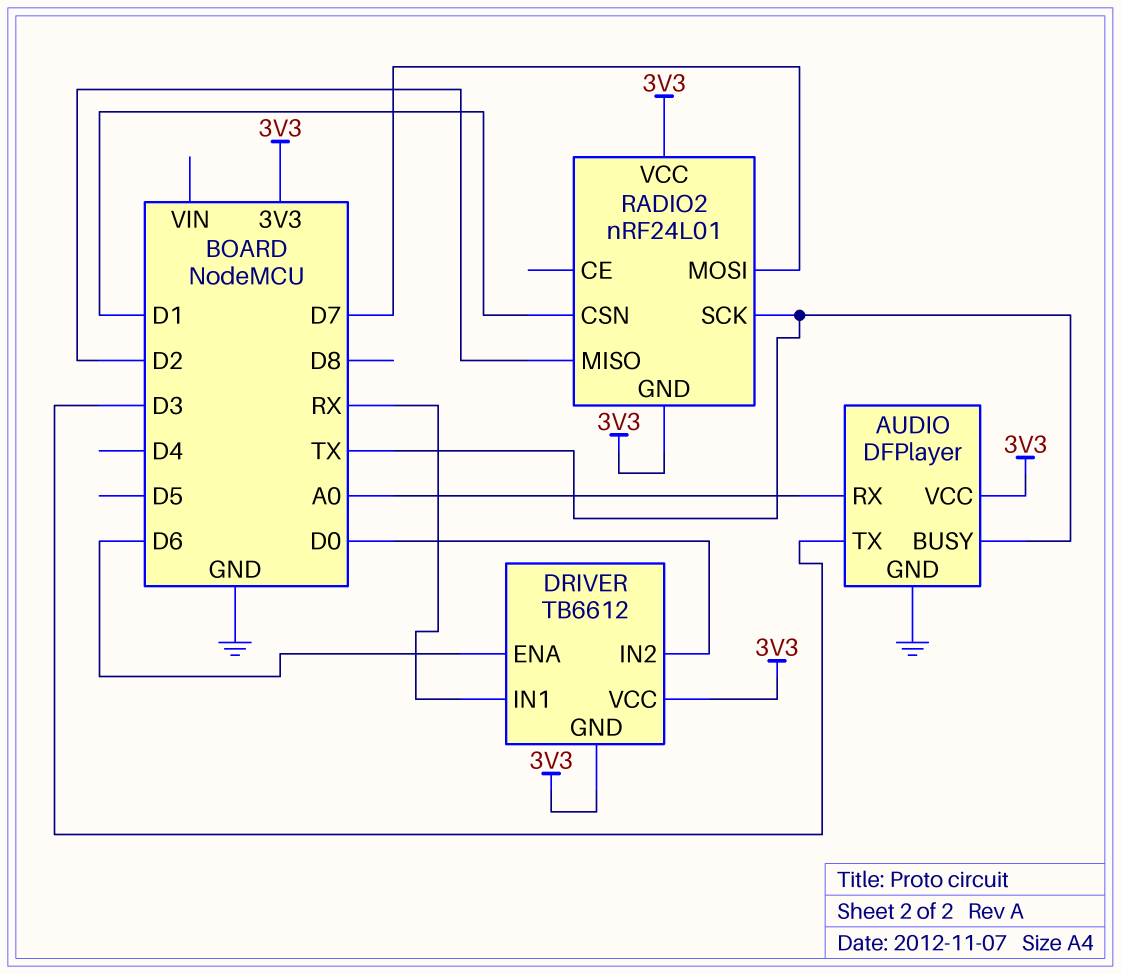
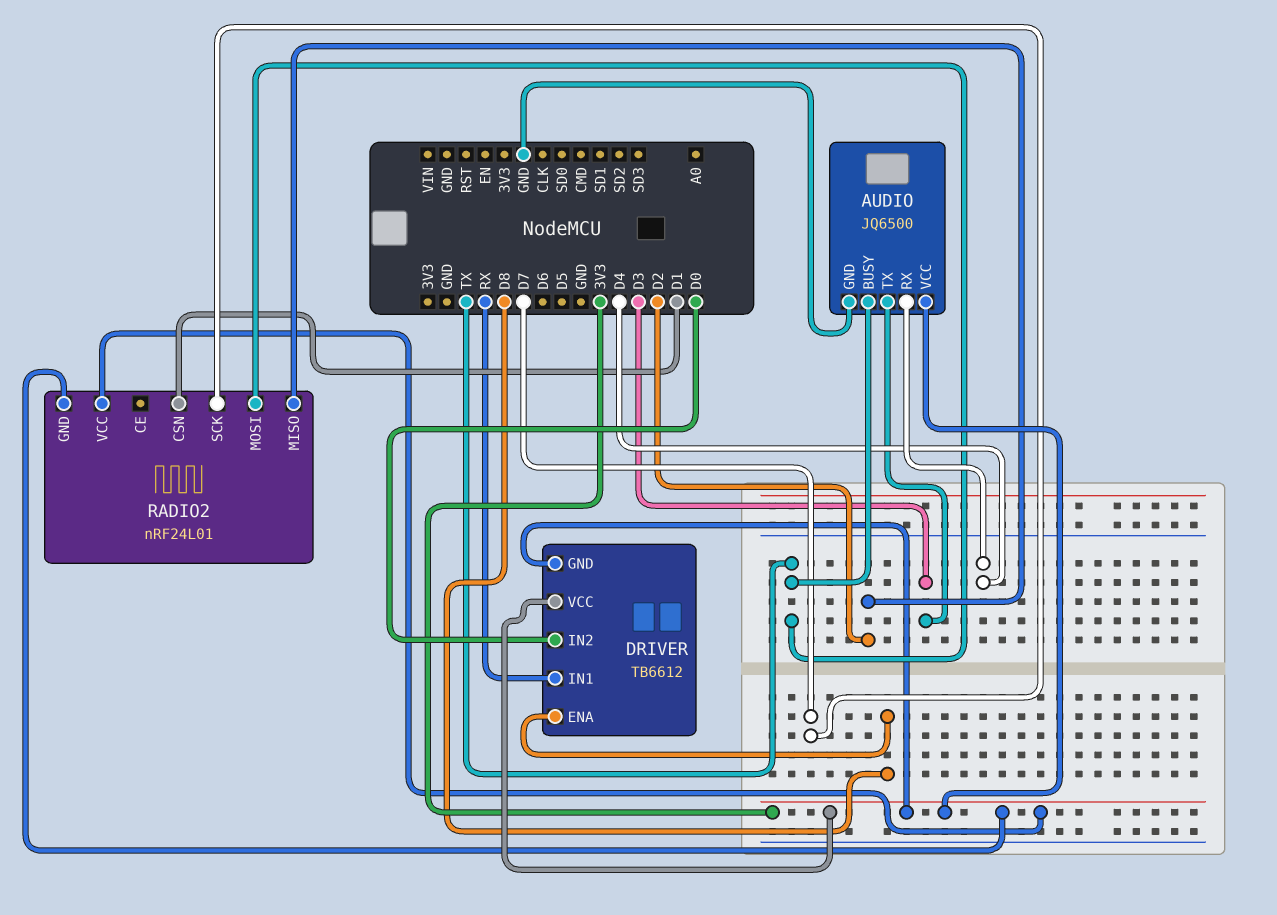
AUDIO: DFPlayer -> JQ6500
AUDIO pin RX: A0 -> D4
DRIVER pin ENA: D6 -> D8
RADIO2 pin MOSI: D7 -> TX
RADIO2 pin SCK: TX -> D7

